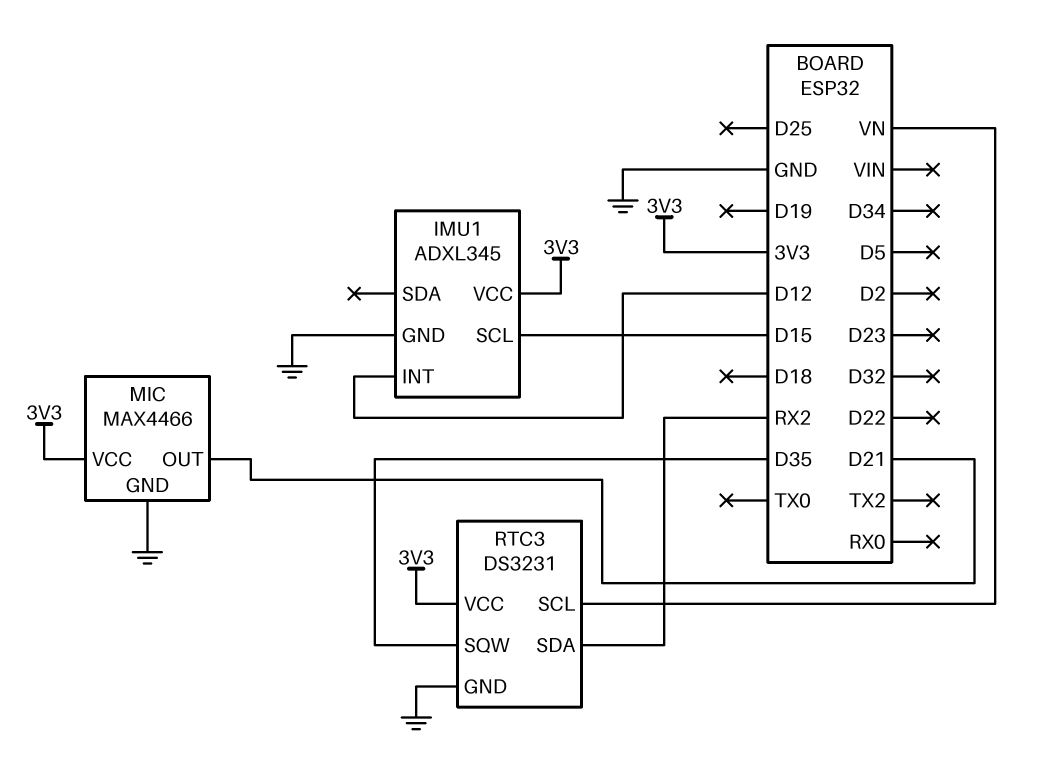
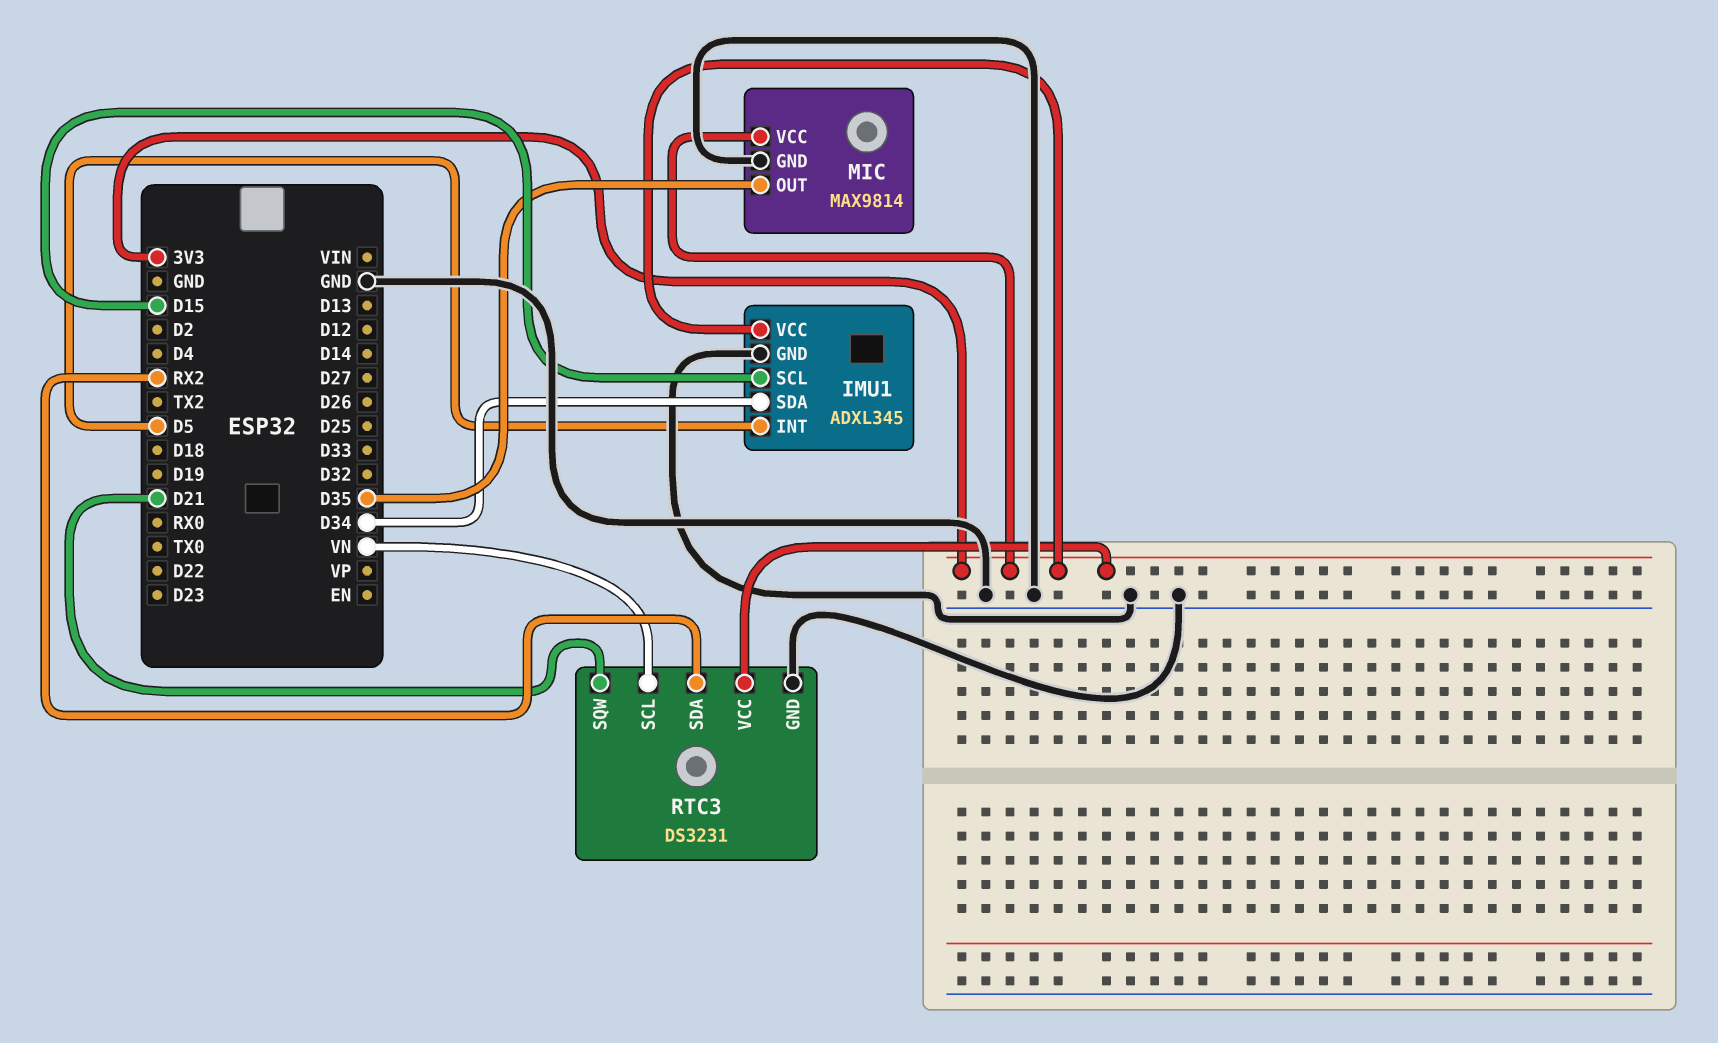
IMU1 pin INT: D12 -> D5
IMU1 pin SDA: none -> D34
MIC: MAX4466 -> MAX9814
MIC pin OUT: D21 -> D35
RTC3 pin SQW: D35 -> D21

